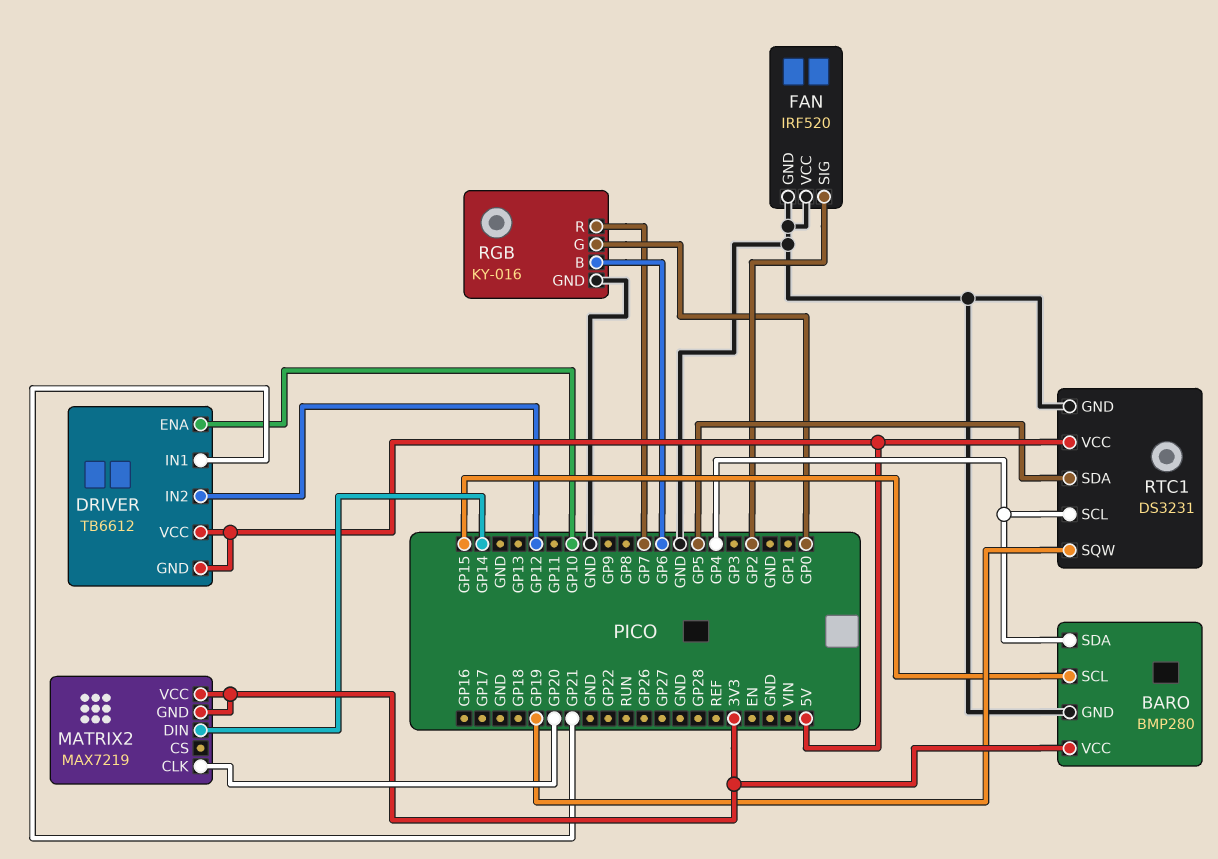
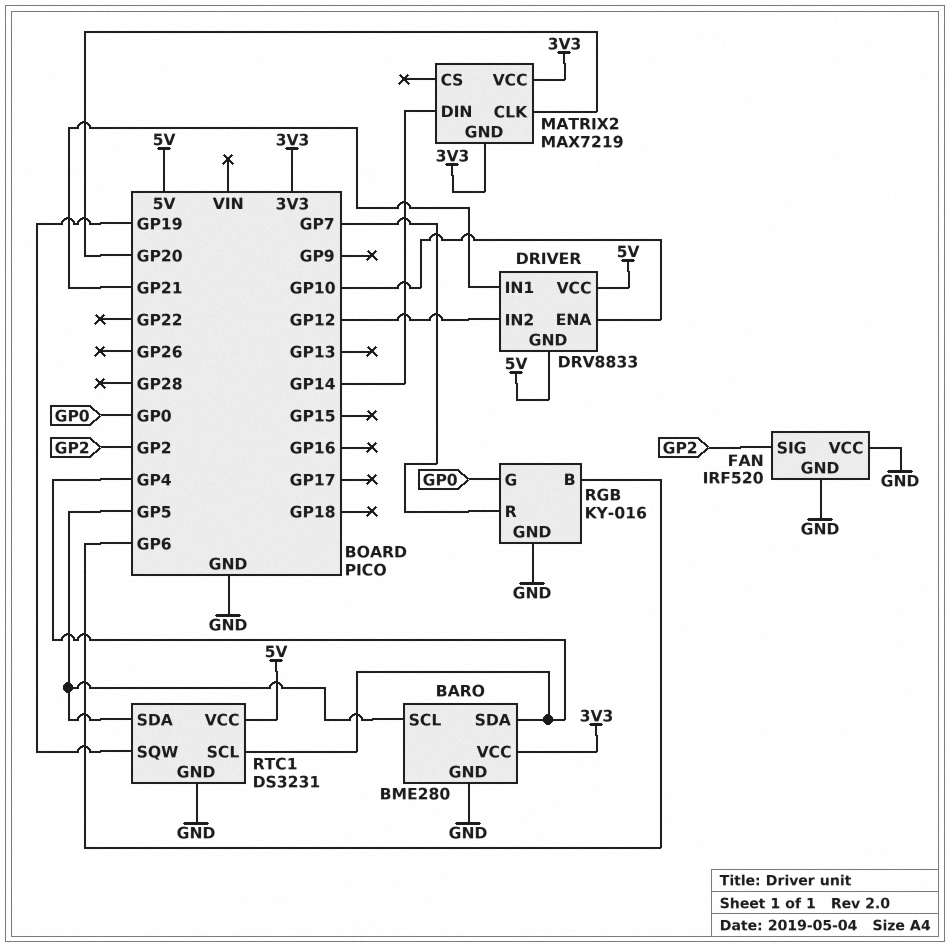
BARO: BMP280 -> BME280
BARO pin SCL: GP15 -> GP5
DRIVER: TB6612 -> DRV8833

